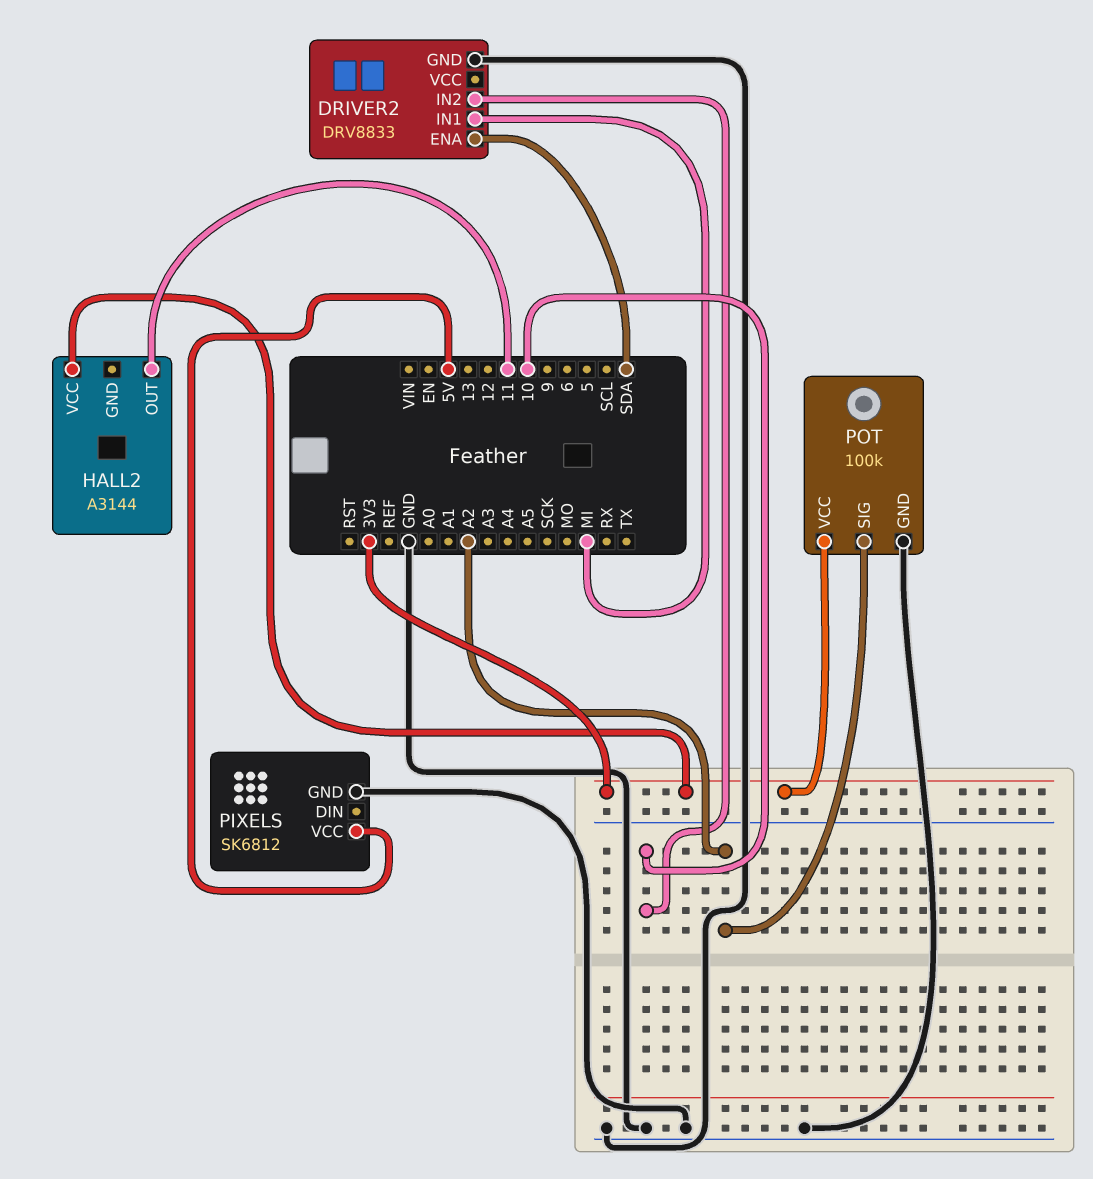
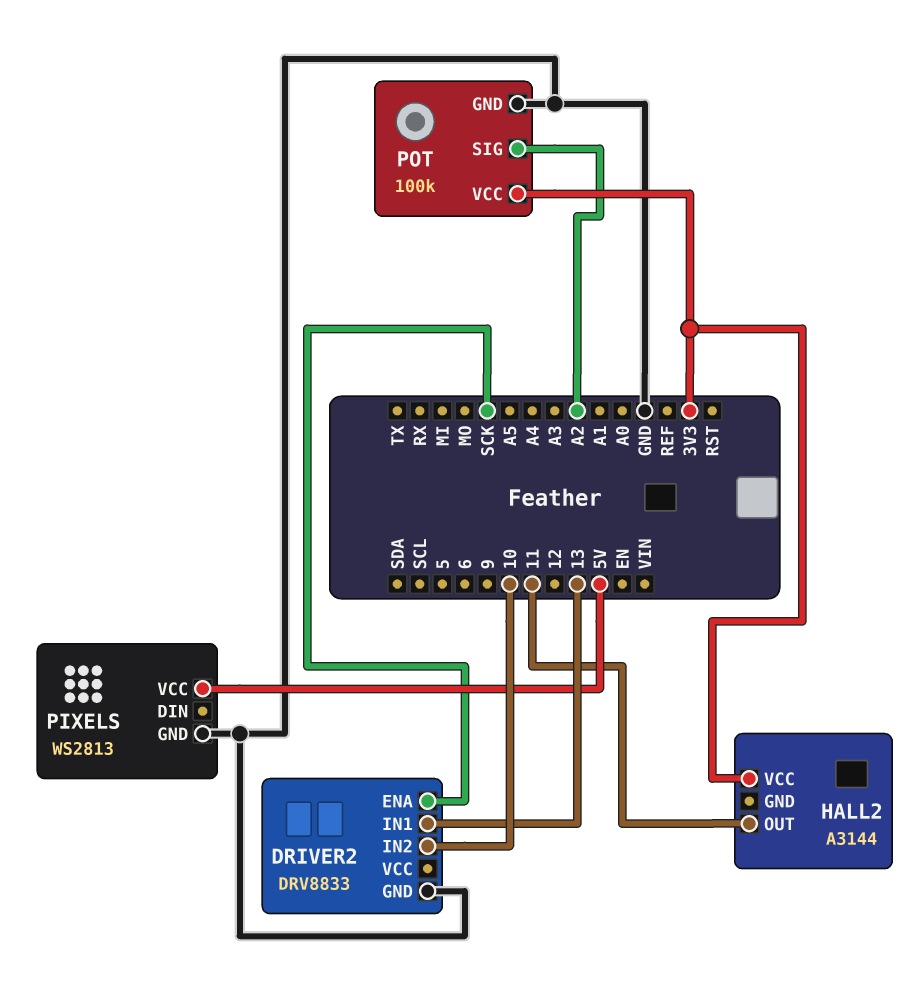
DRIVER2 pin ENA: SDA -> SCK
DRIVER2 pin IN1: MI -> 13
PIXELS: SK6812 -> WS2813

